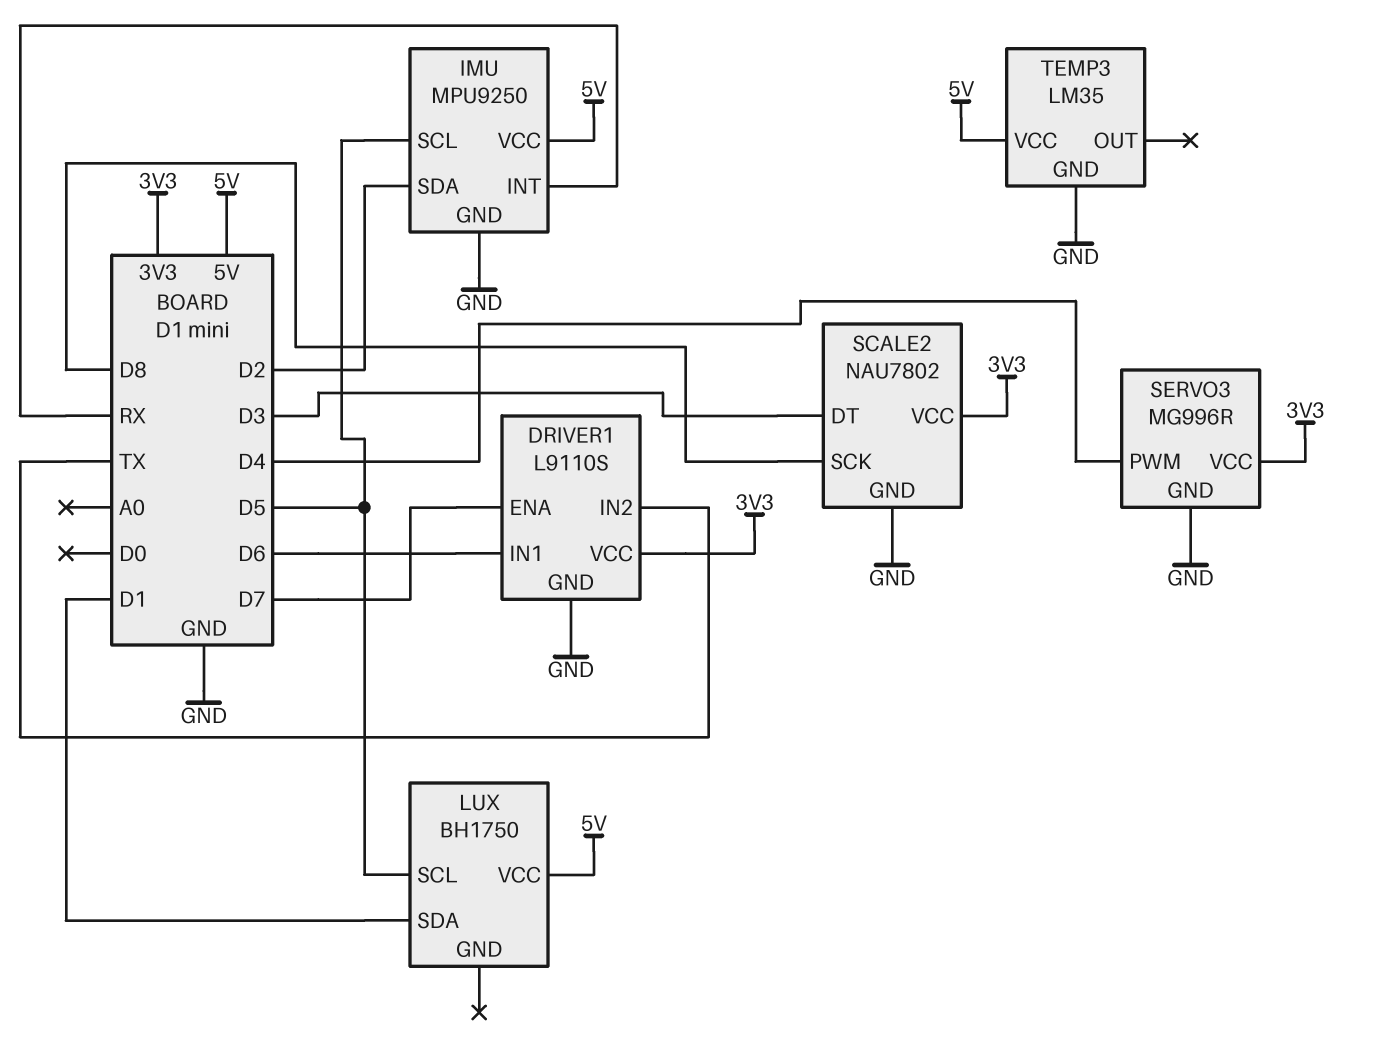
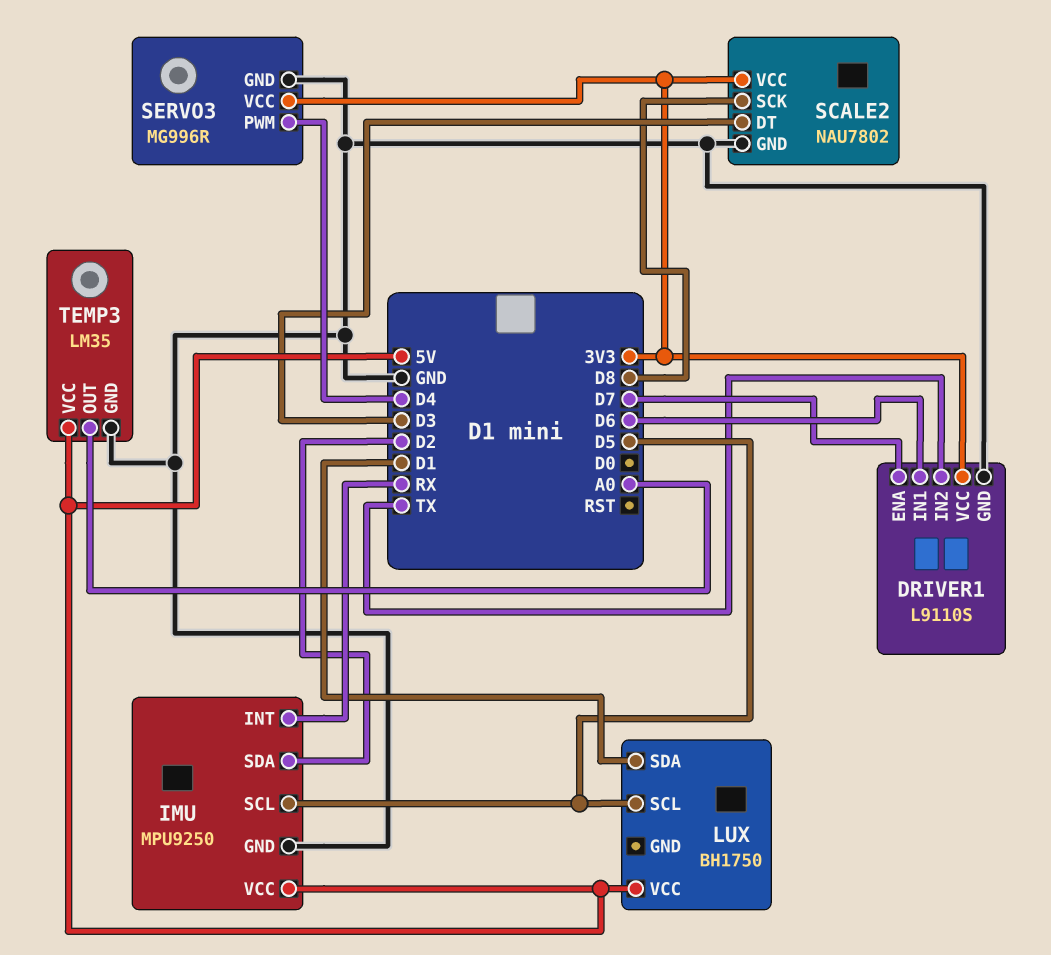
TEMP3 pin OUT: none -> A0

